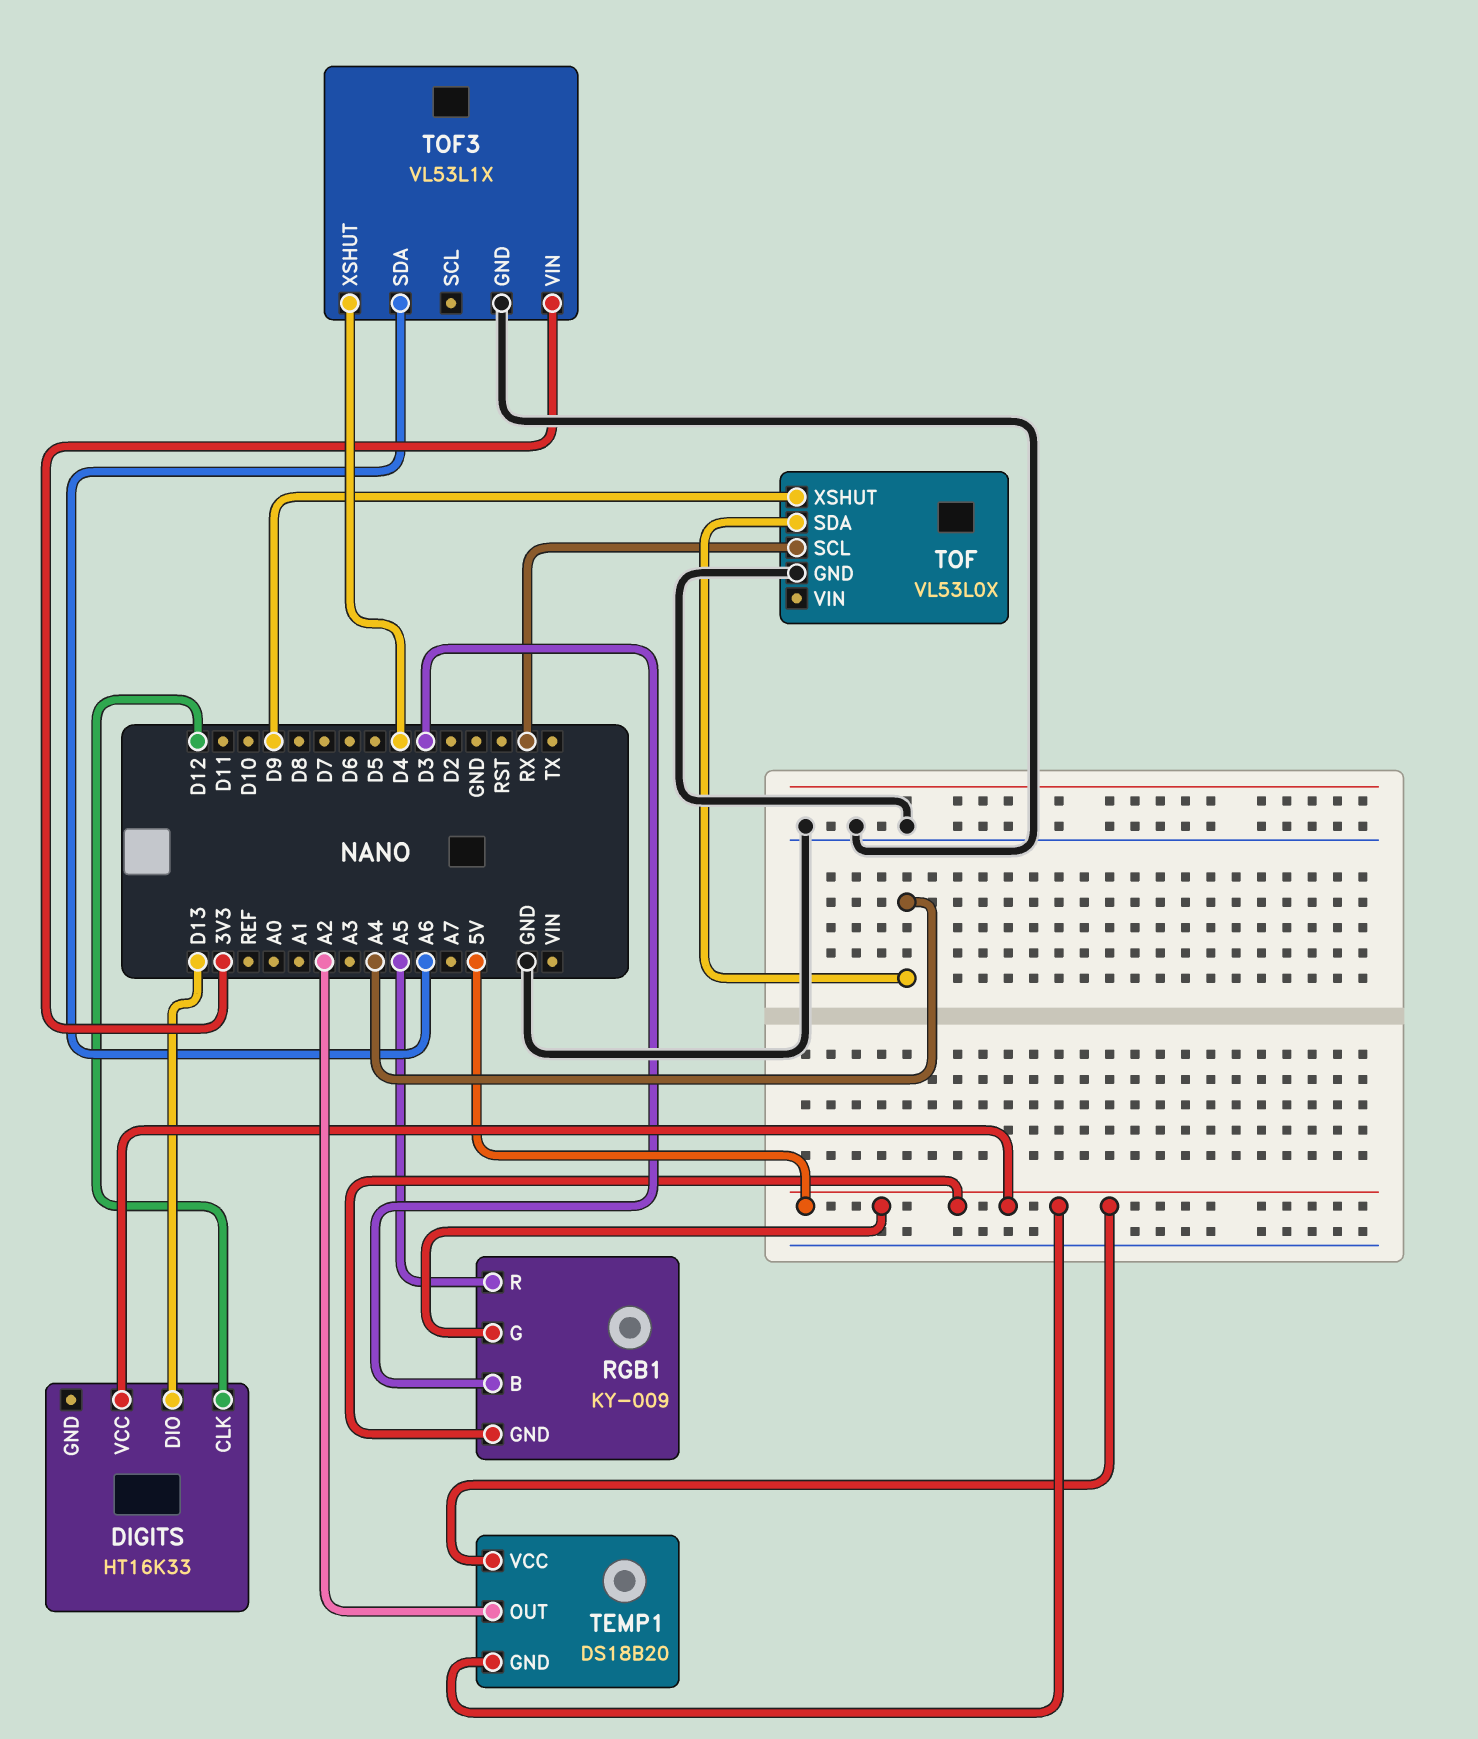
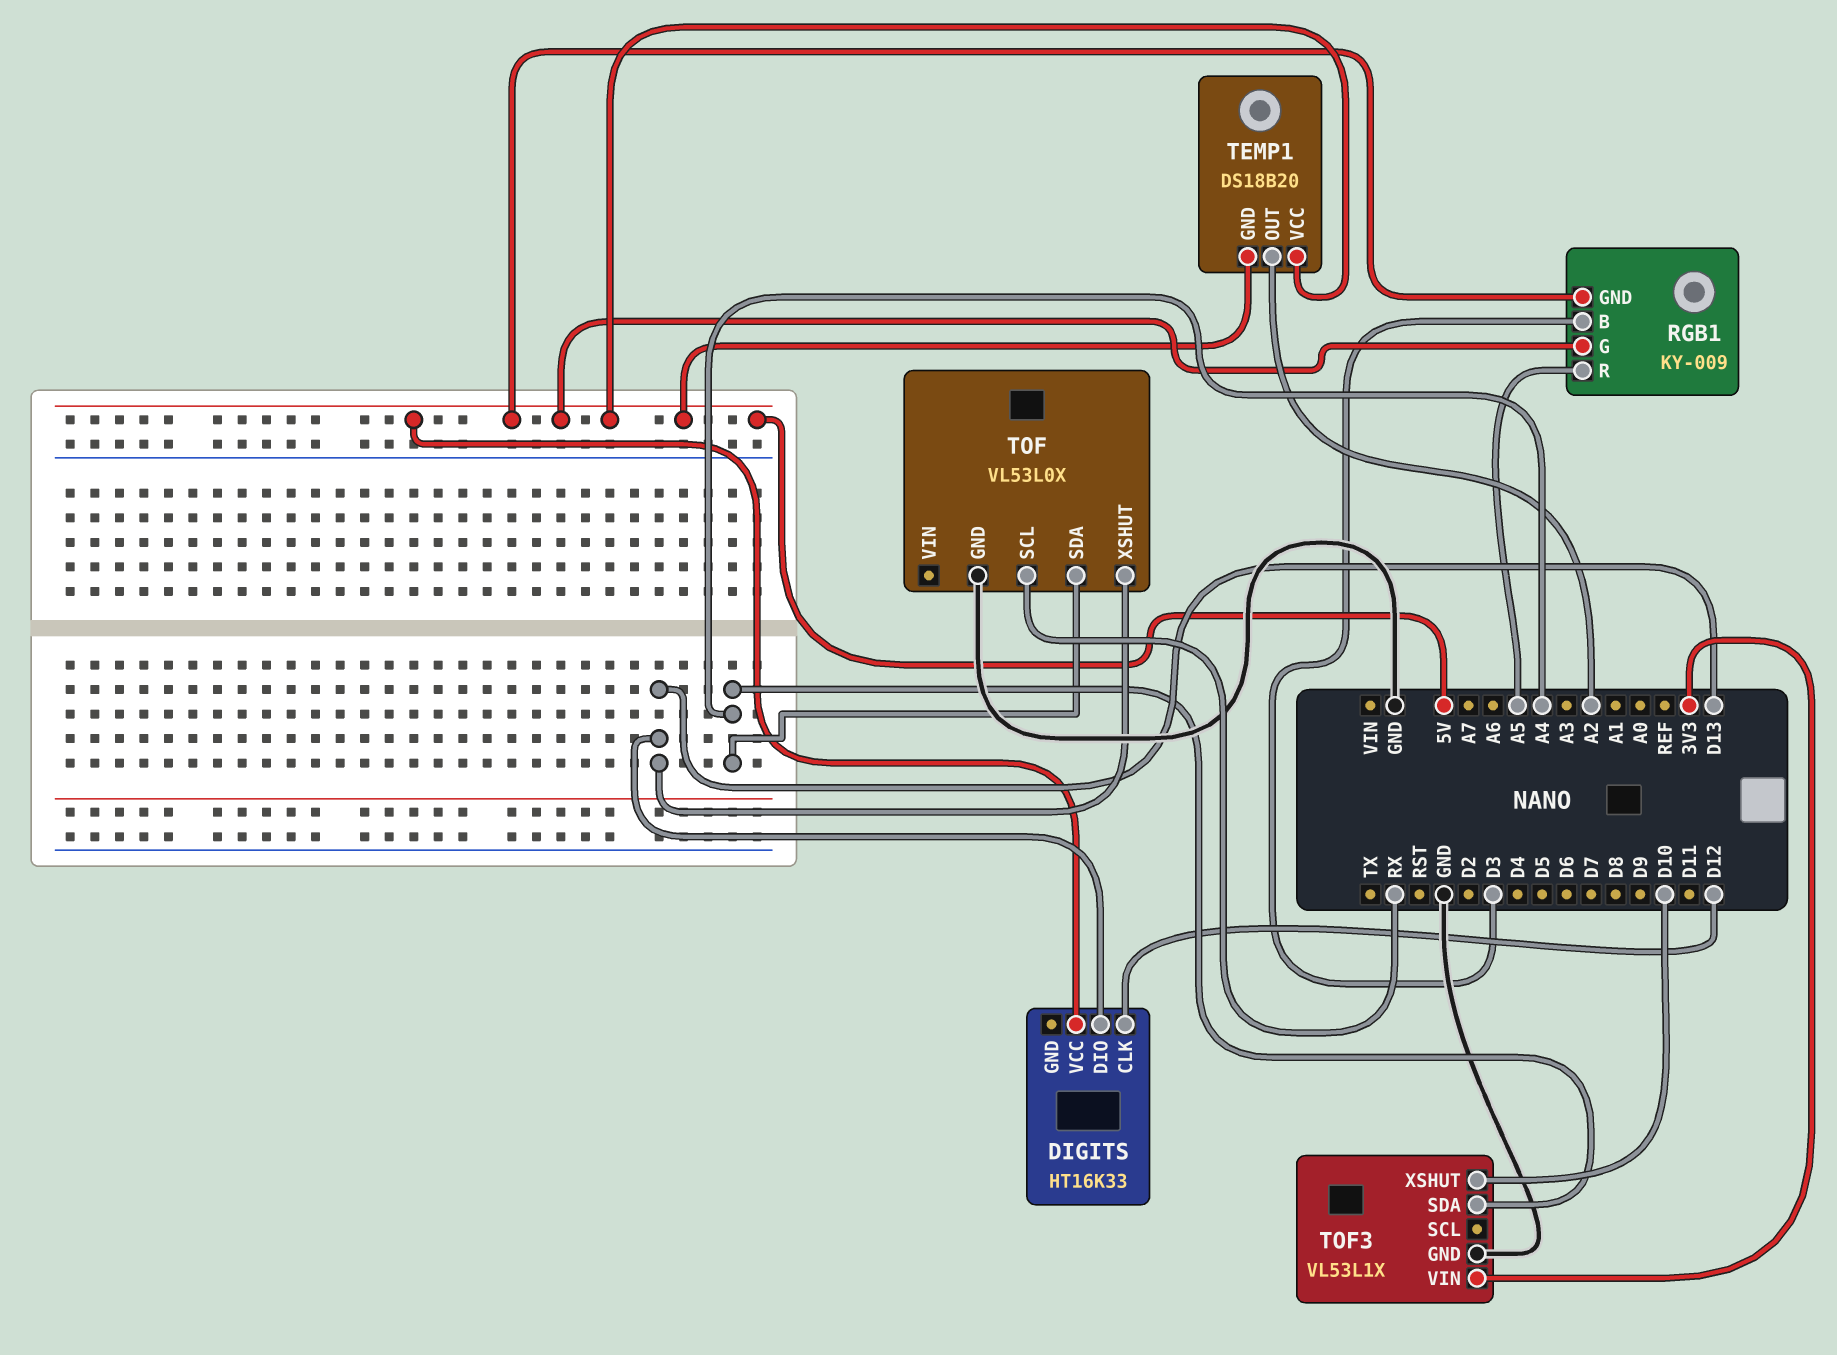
TOF pin XSHUT: D9 -> D13
TOF3 pin SDA: A6 -> A4
TOF3 pin XSHUT: D4 -> D10

